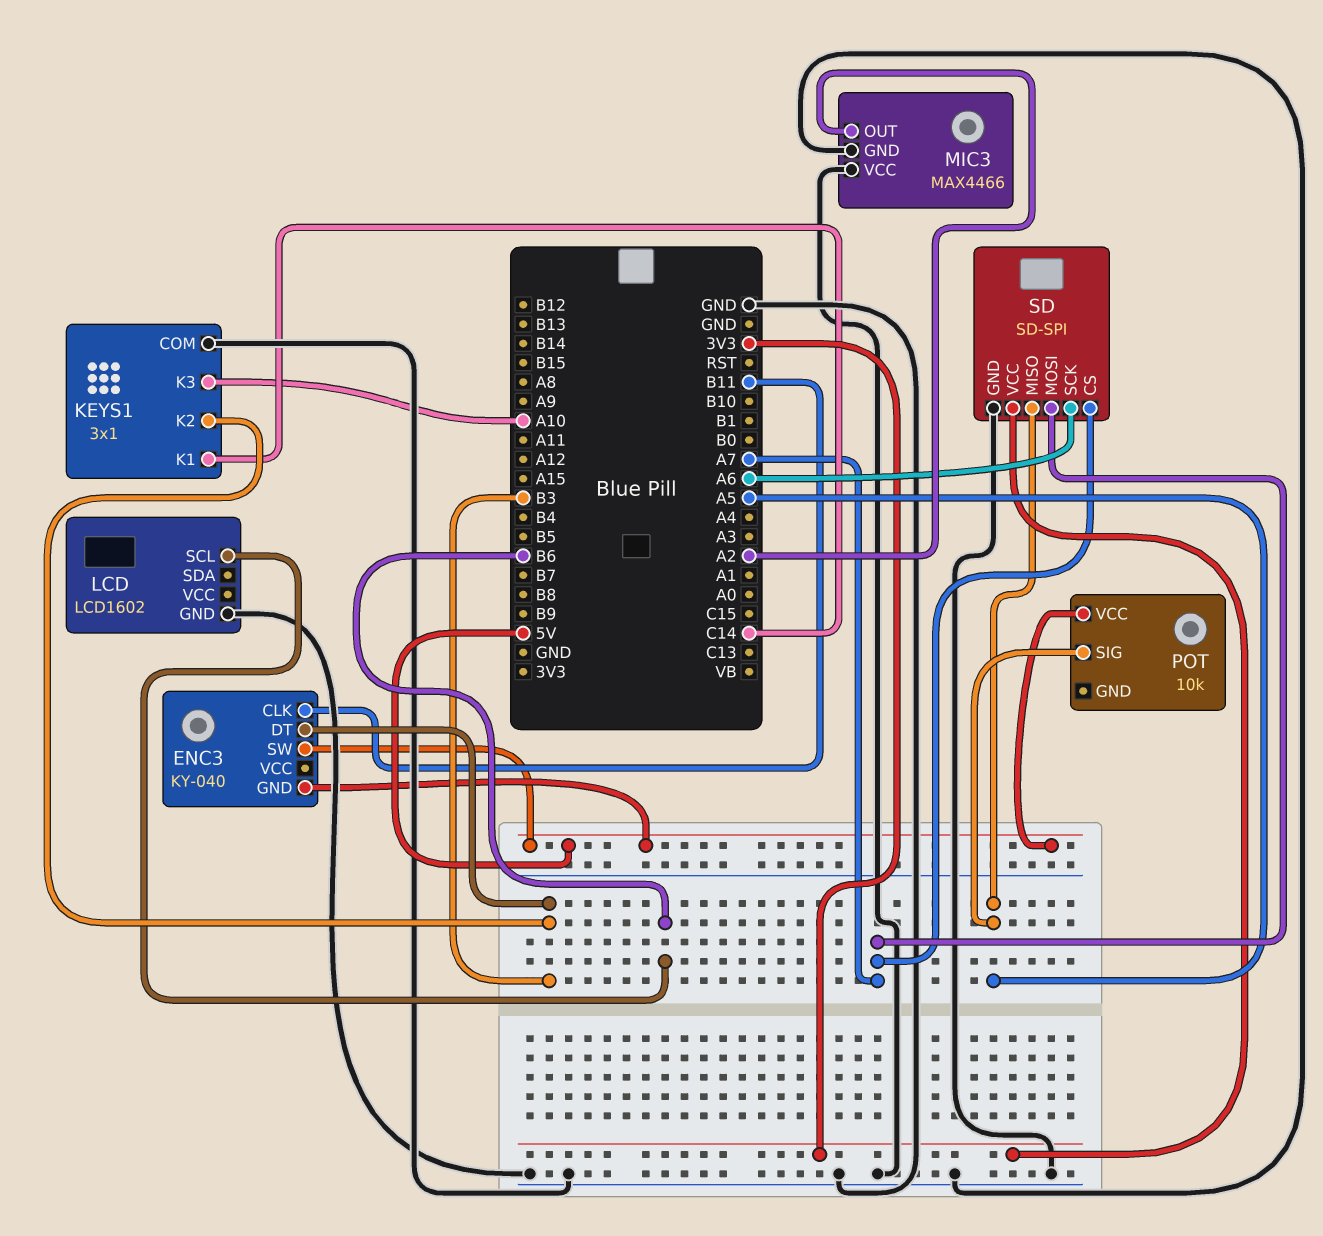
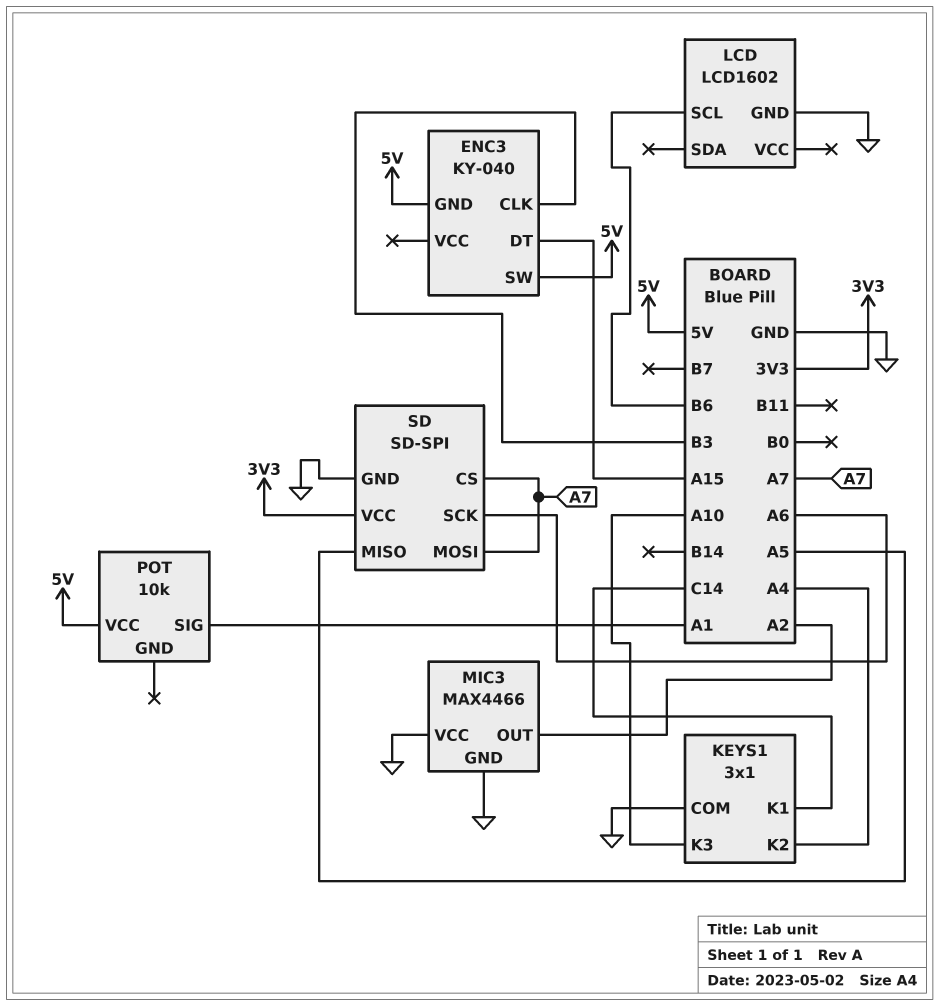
ENC3 pin CLK: B11 -> B3
ENC3 pin DT: B3 -> A15
KEYS1 pin K2: B3 -> A4
POT pin SIG: A5 -> A1

